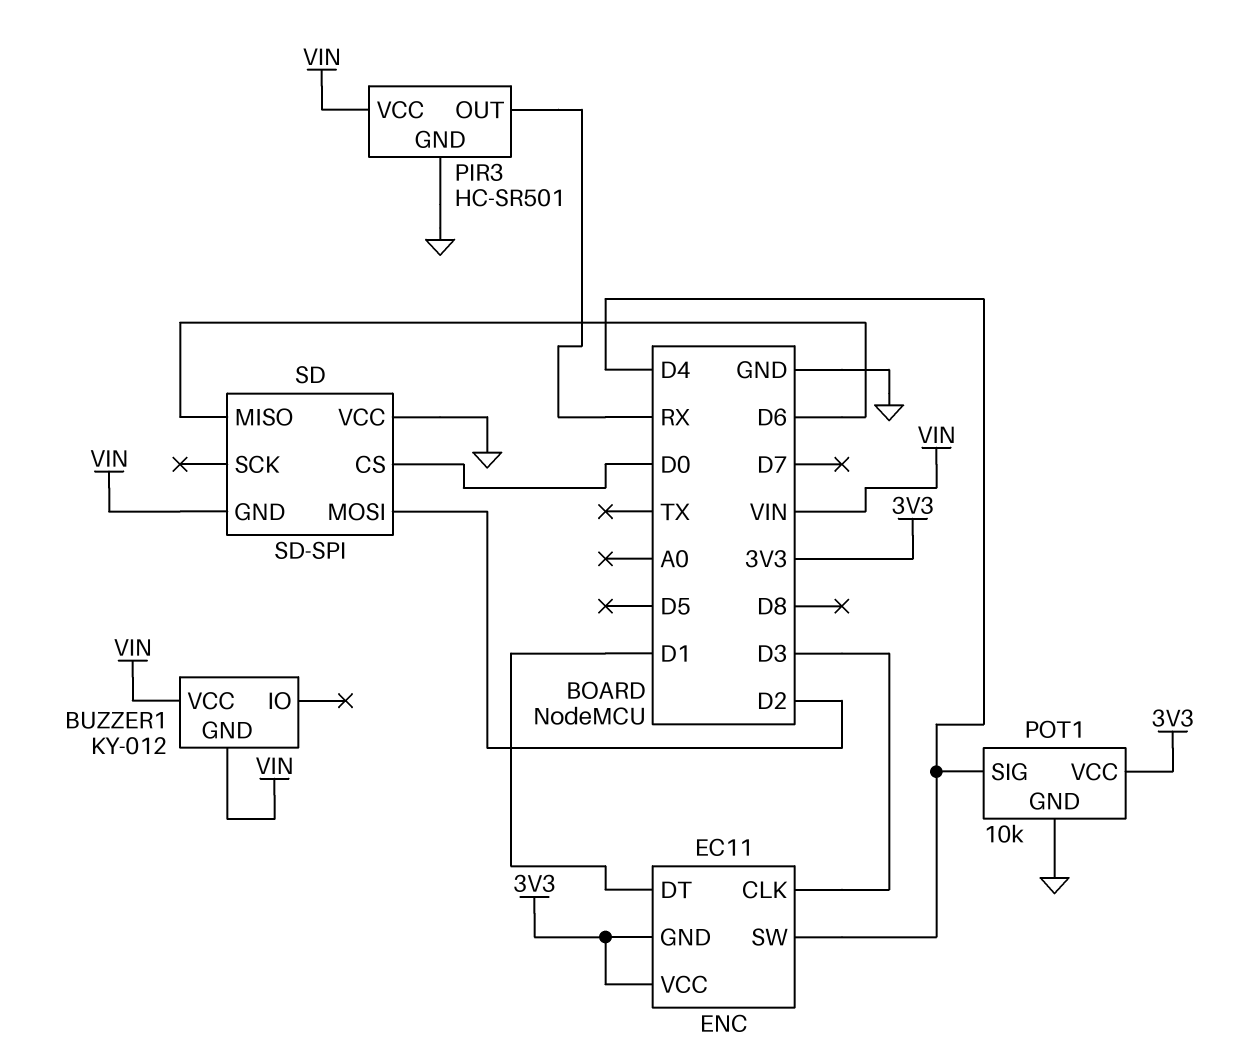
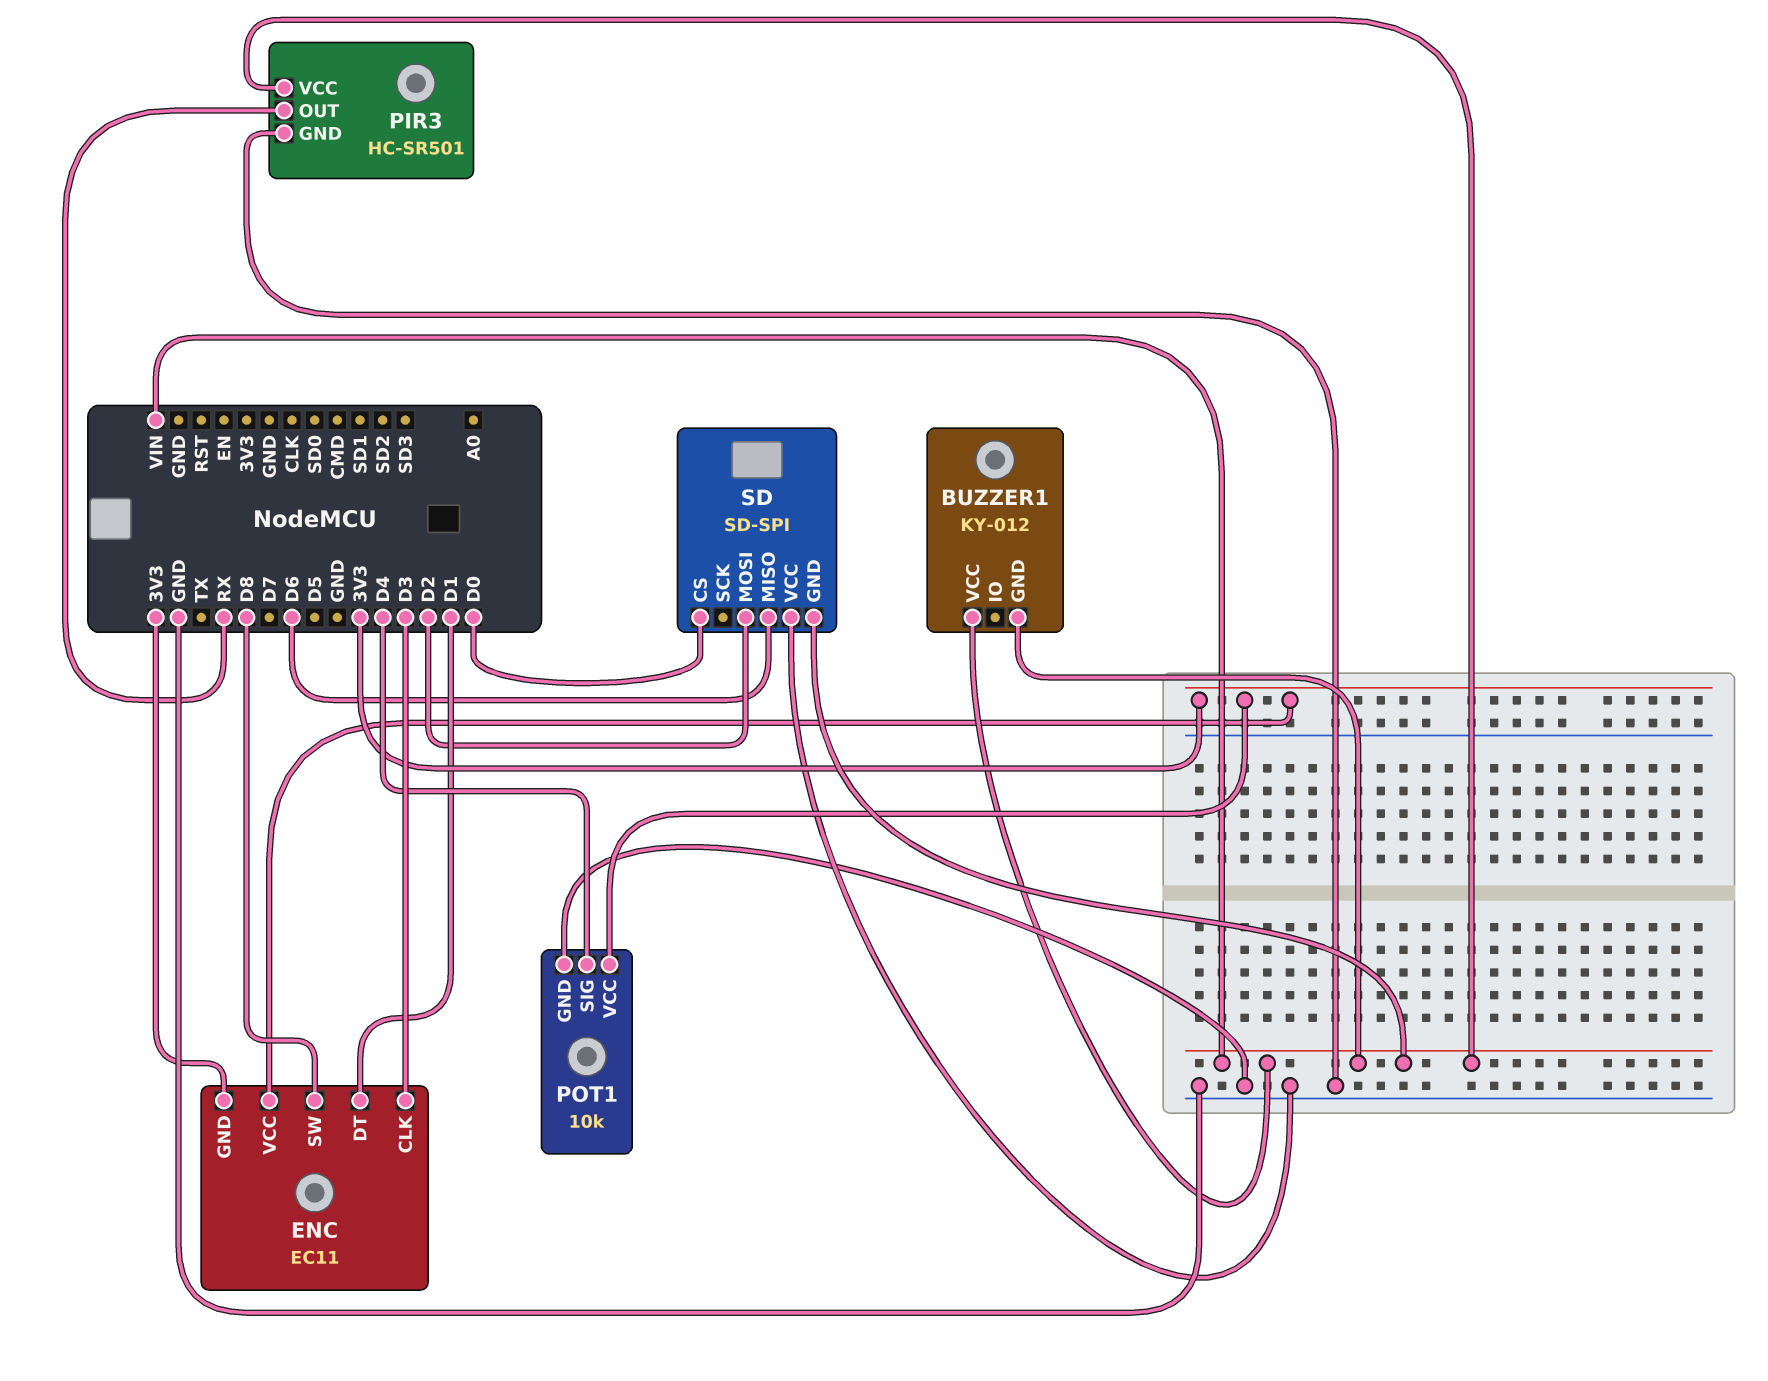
ENC pin SW: D4 -> D8

